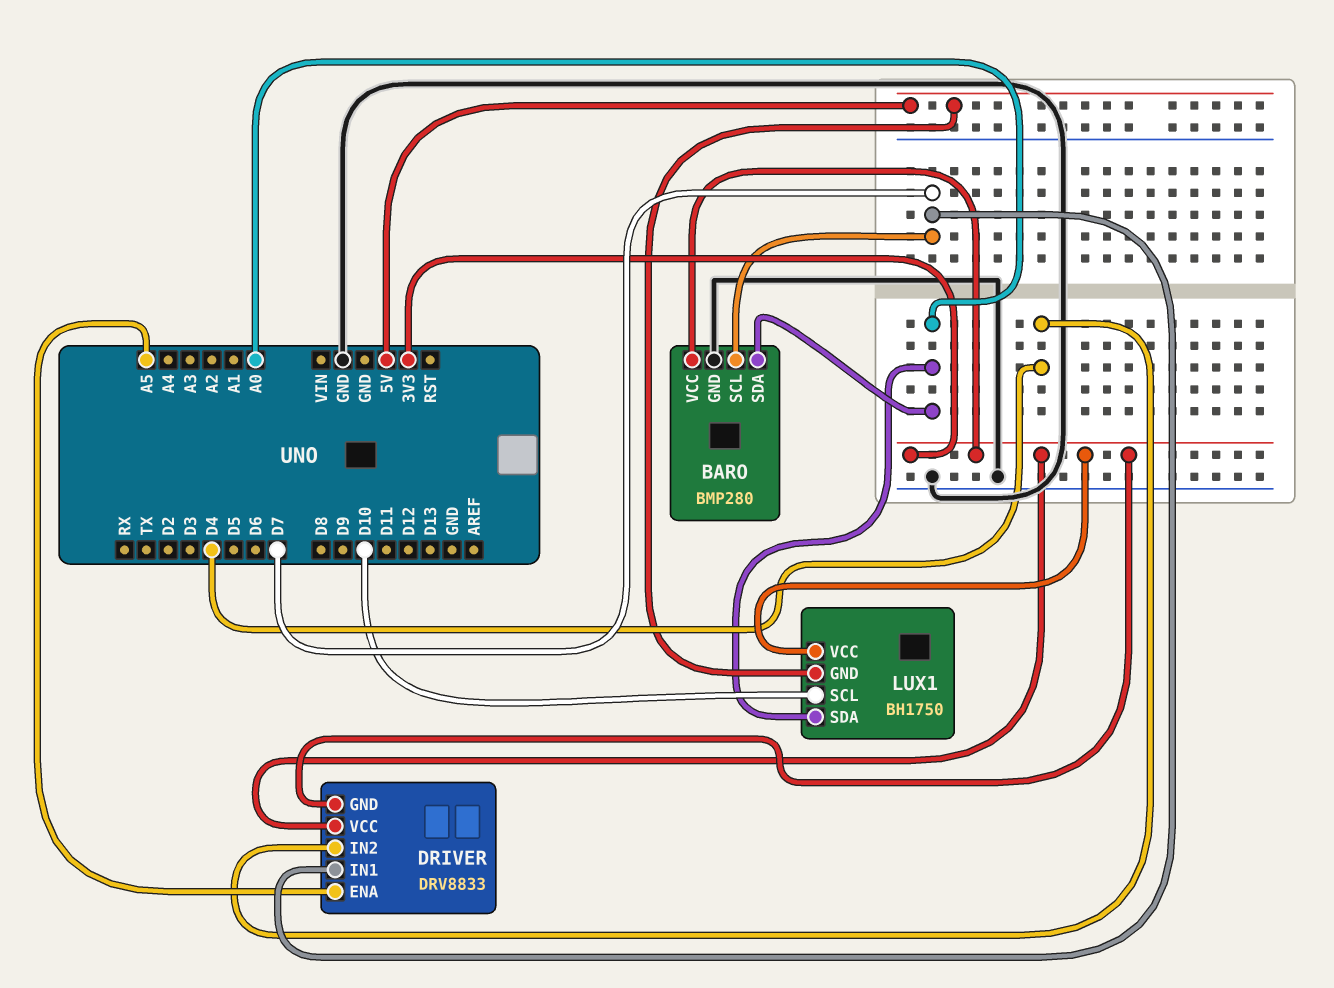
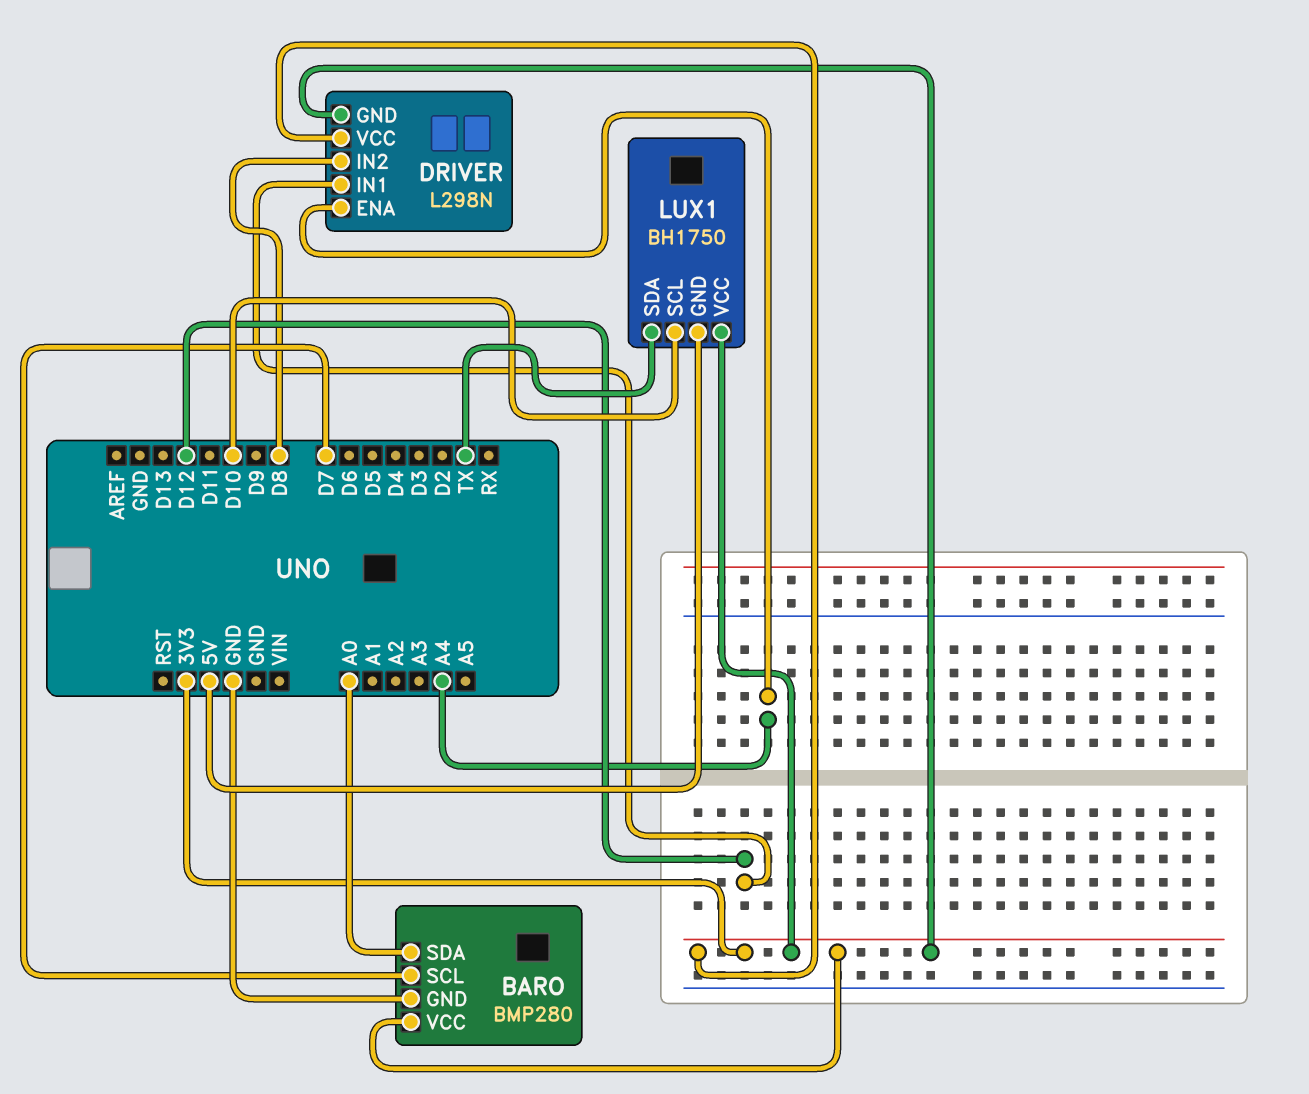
DRIVER: DRV8833 -> L298N
DRIVER pin ENA: A5 -> A4
DRIVER pin IN1: D7 -> D12
DRIVER pin IN2: D4 -> D8
LUX1 pin SDA: A0 -> TX

